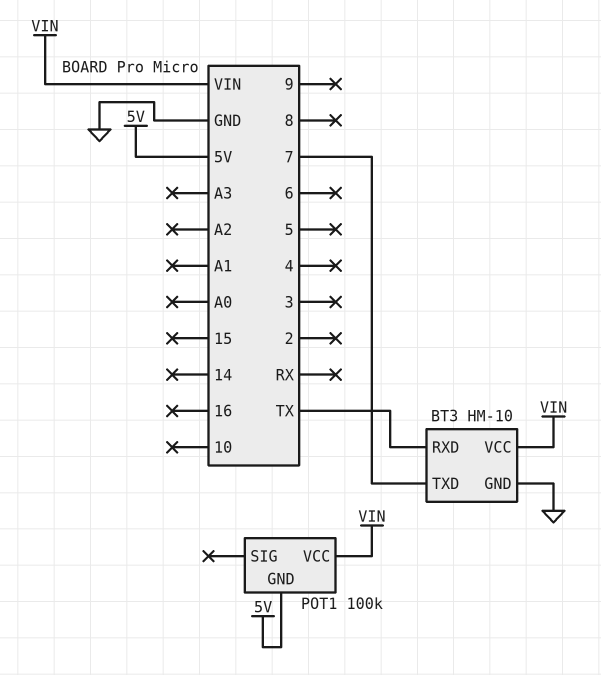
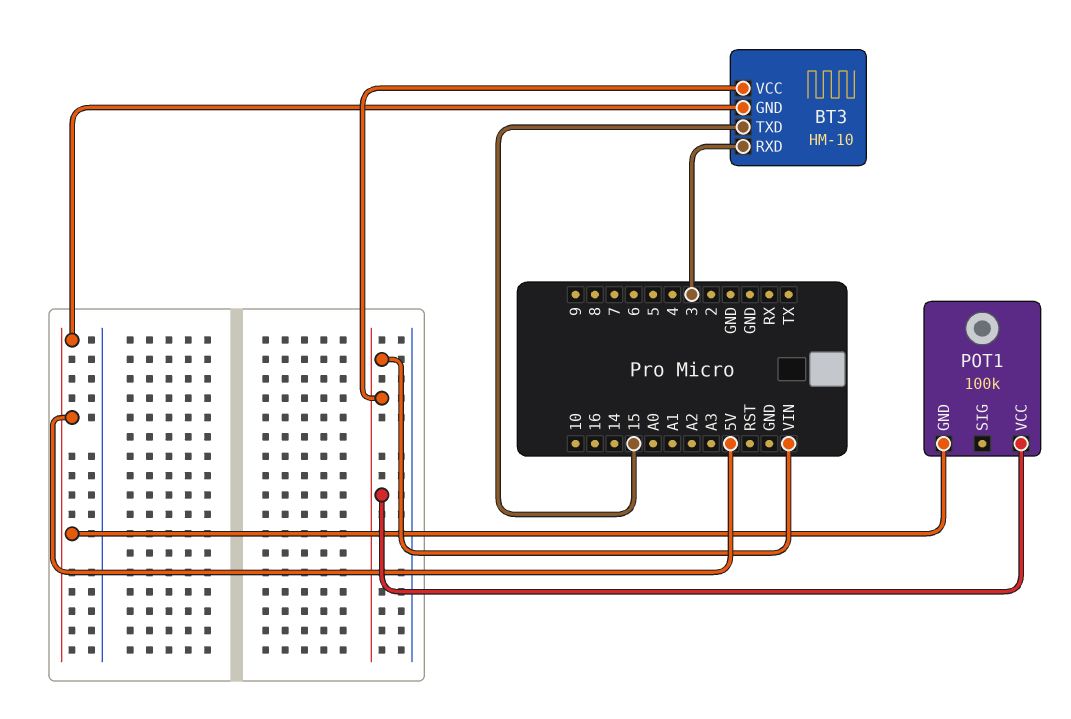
BT3 pin GND: GND -> 5V
BT3 pin RXD: TX -> 3
BT3 pin TXD: 7 -> 15

